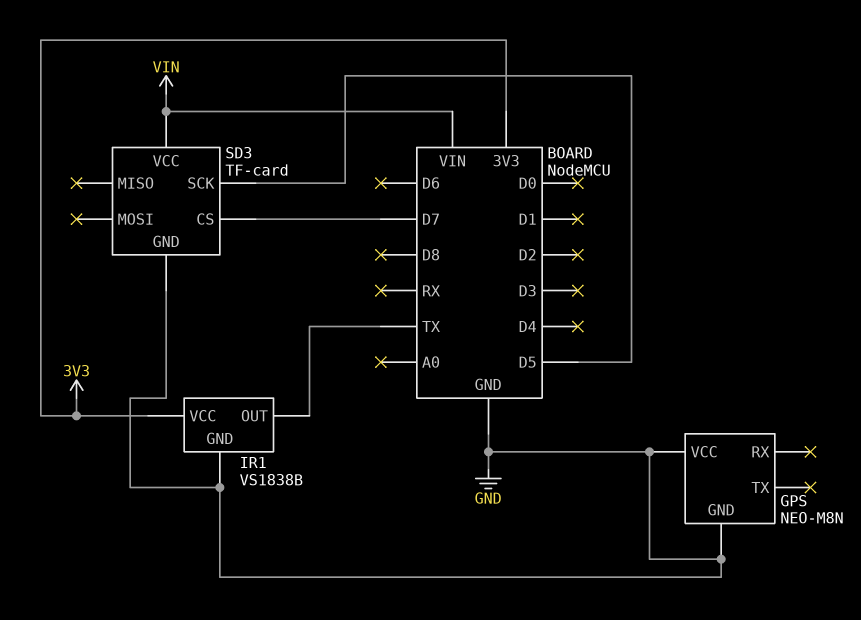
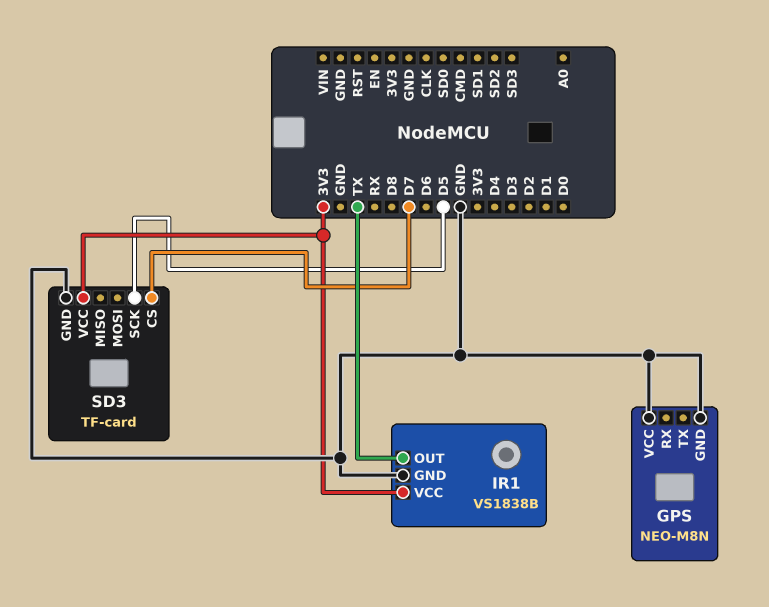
SD3 pin VCC: VIN -> 3V3

